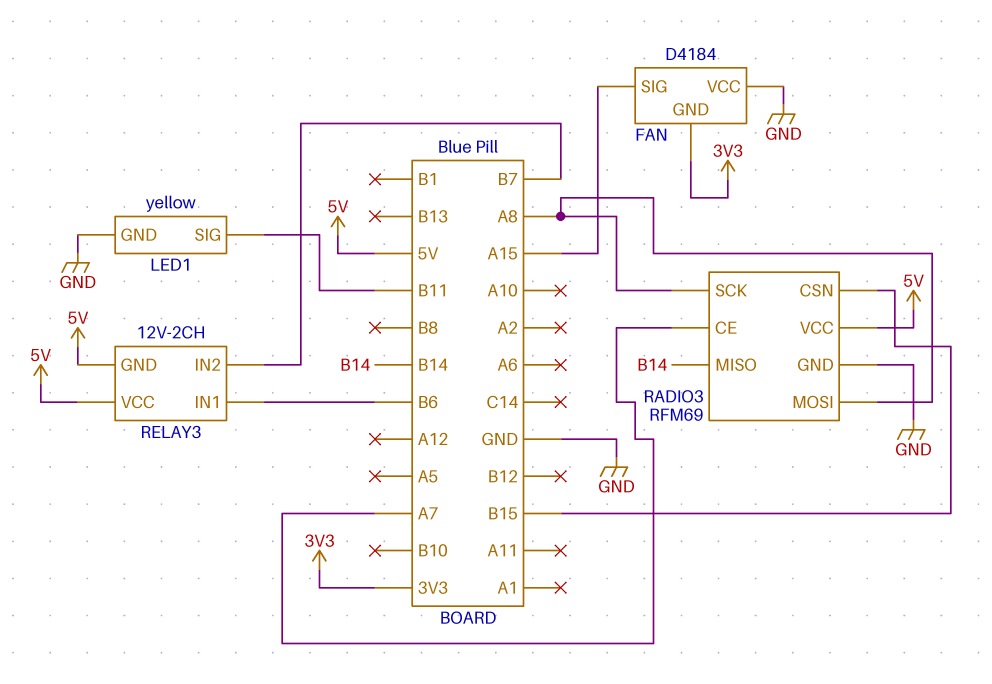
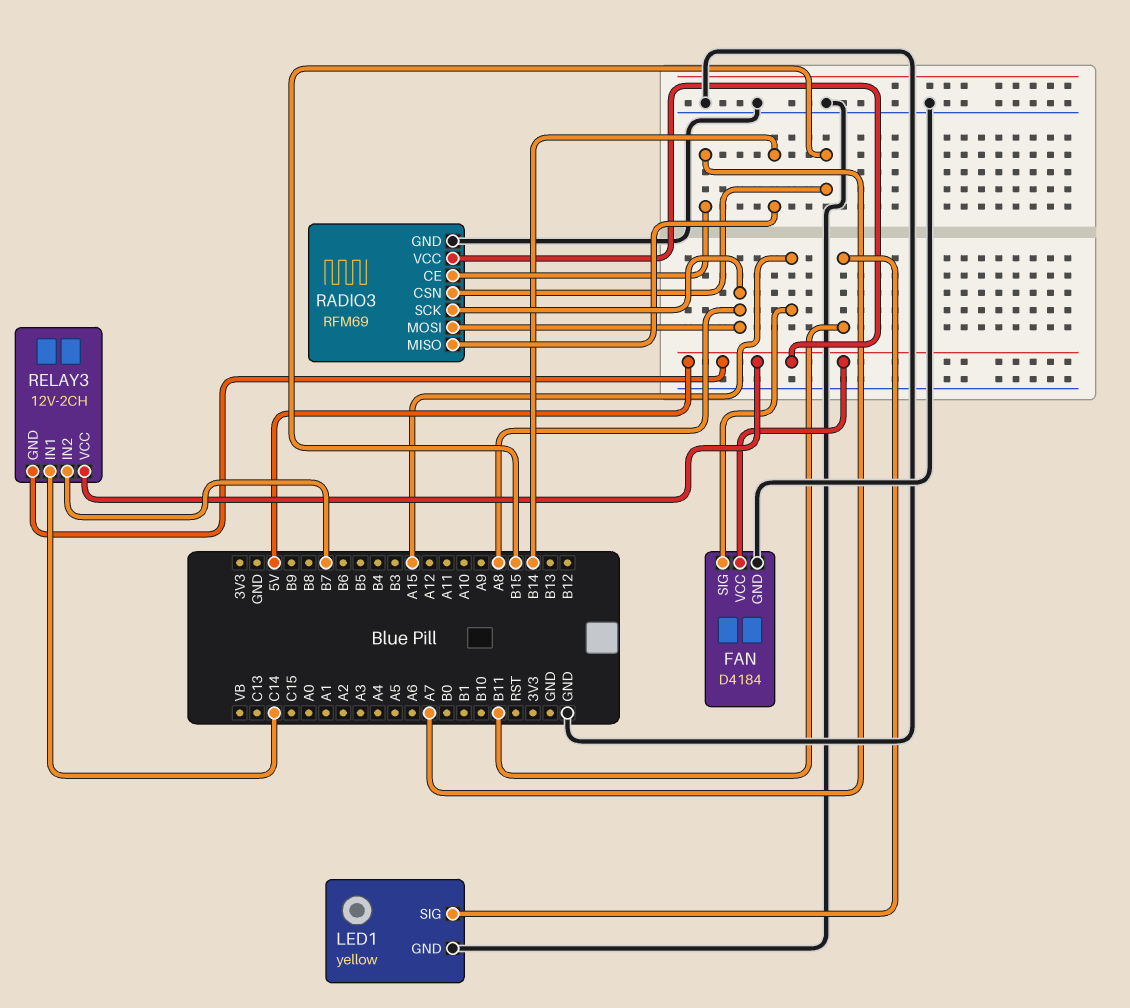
FAN pin GND: 3V3 -> GND
FAN pin VCC: GND -> 5V
RELAY3 pin IN1: B6 -> C14

